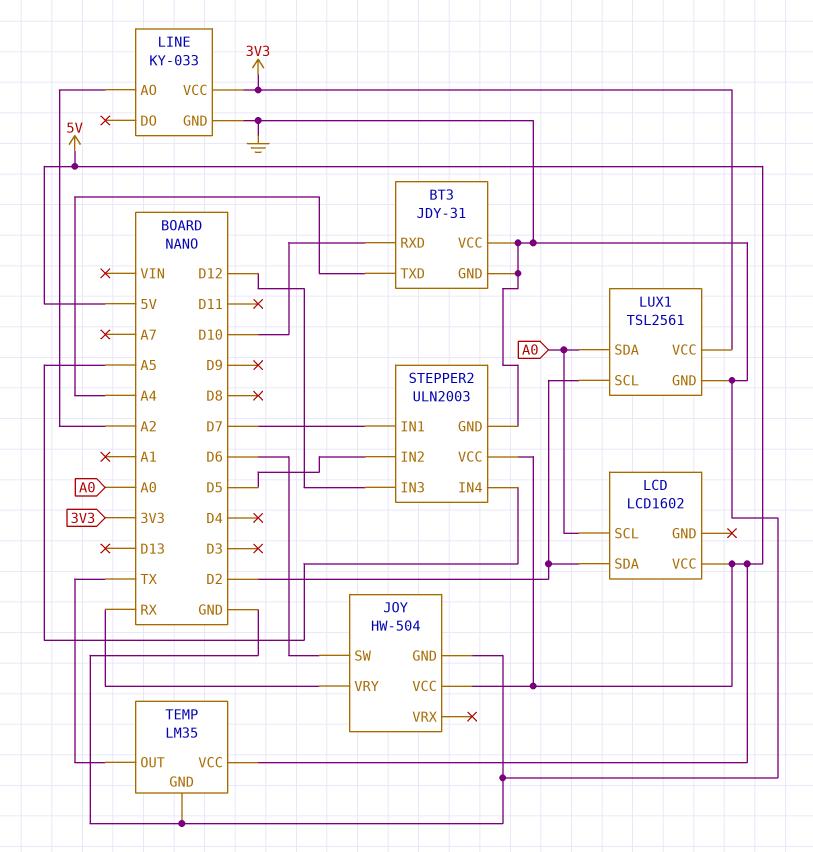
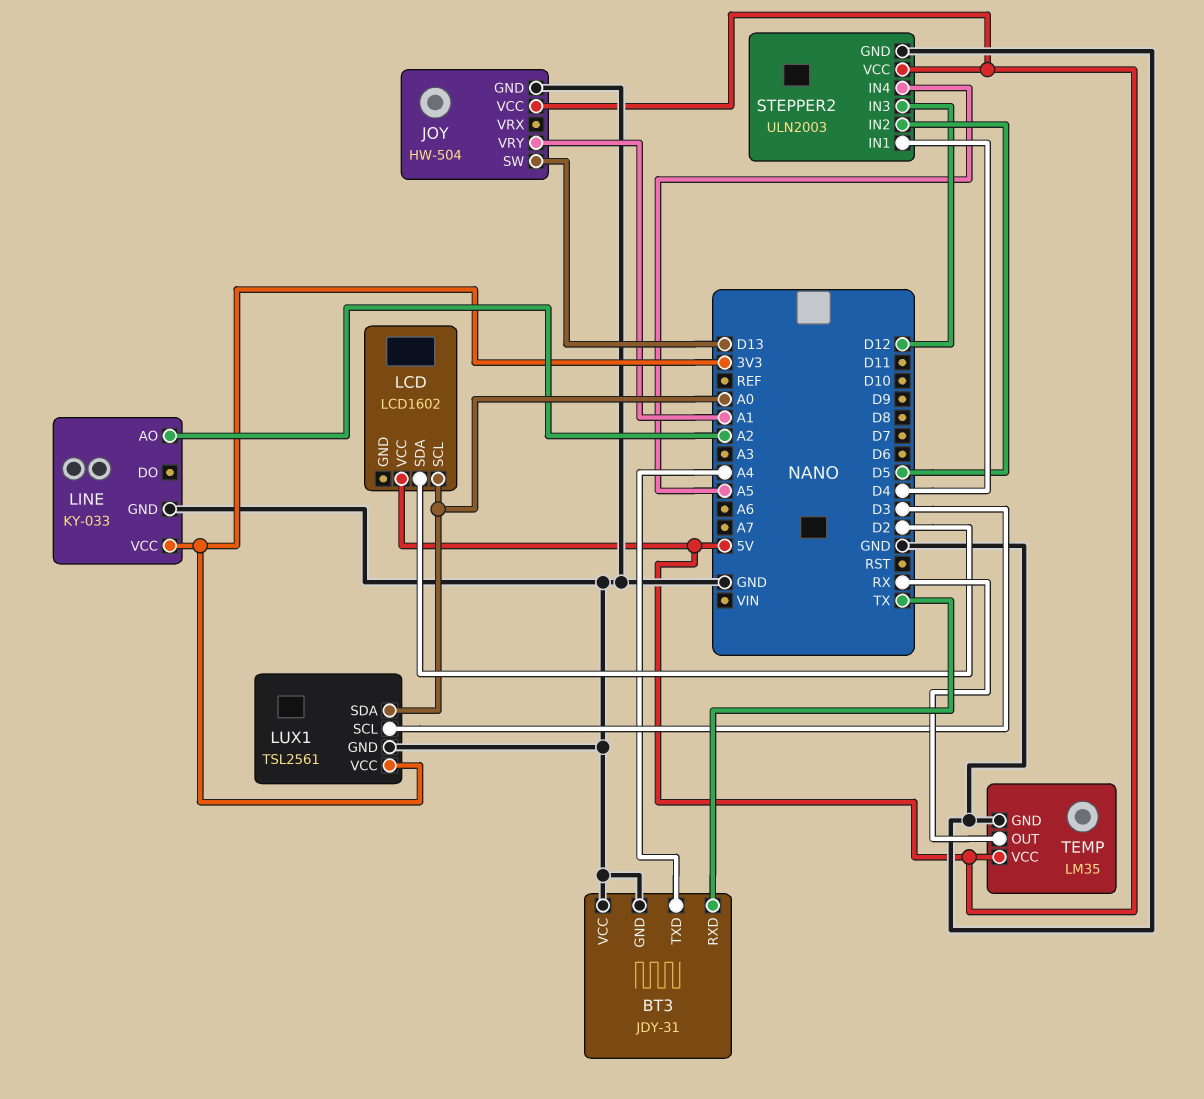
BT3 pin RXD: D10 -> TX
JOY pin SW: D6 -> D13
JOY pin VRY: RX -> A1
LUX1 pin SCL: D2 -> D3
STEPPER2 pin IN1: D7 -> D4
TEMP pin OUT: TX -> RX

